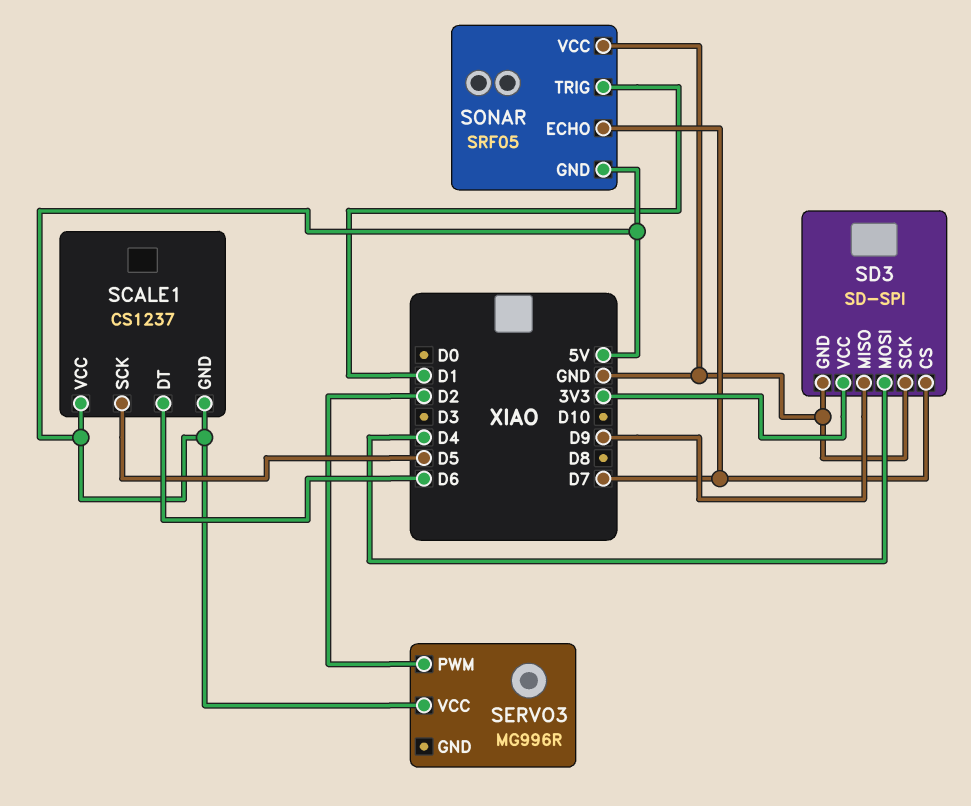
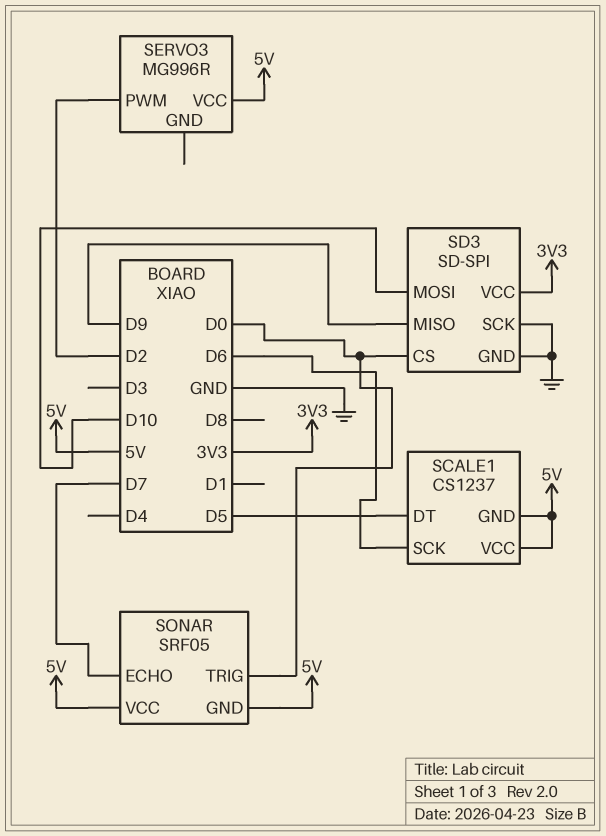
SCALE1 pin DT: D6 -> D5
SCALE1 pin SCK: D5 -> D6
SD3 pin CS: D7 -> D0
SD3 pin MOSI: D4 -> D10
SONAR pin TRIG: D1 -> D0
SONAR pin VCC: GND -> 5V

